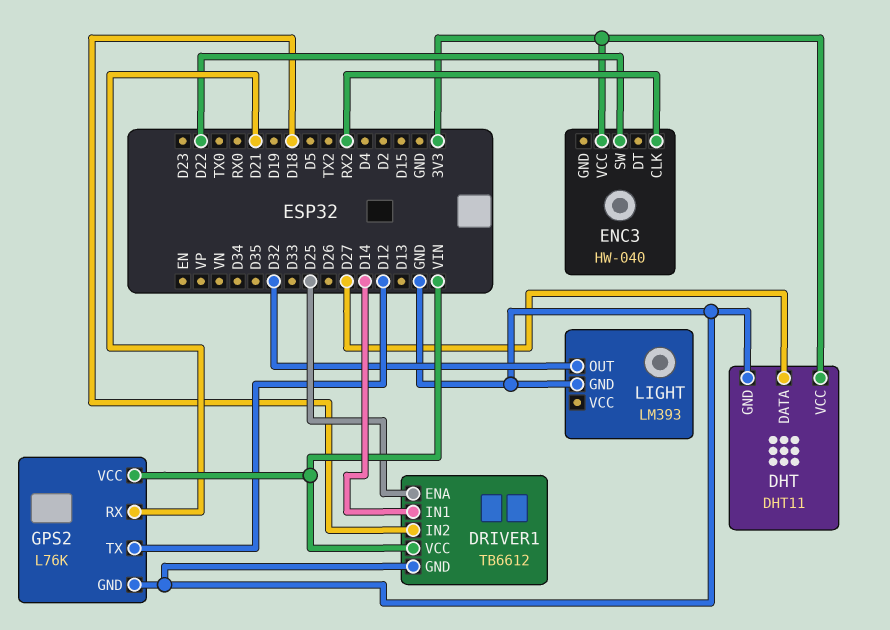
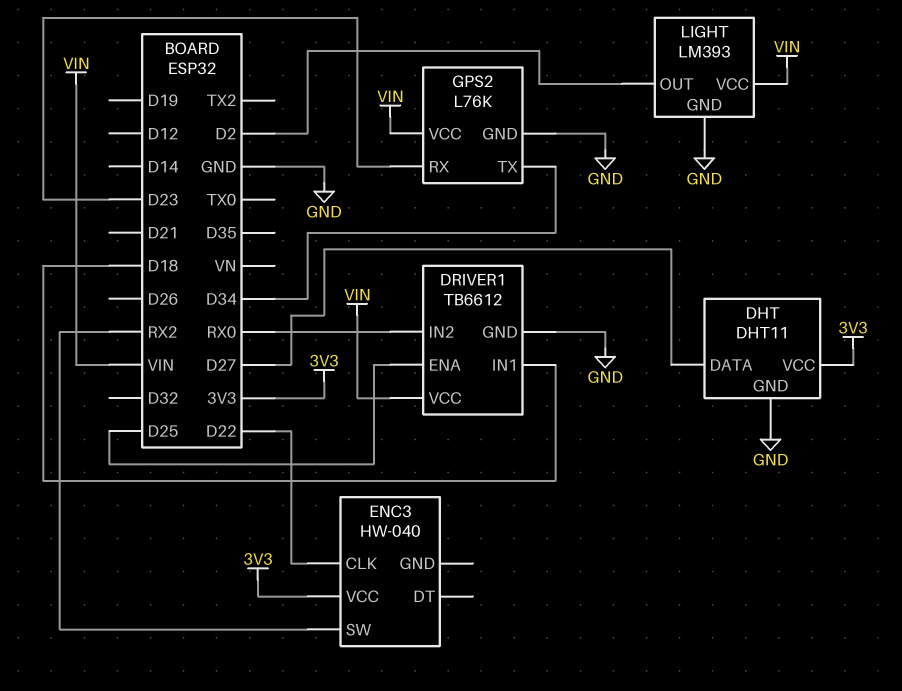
DRIVER1 pin IN1: D14 -> D18
DRIVER1 pin IN2: D18 -> RX0
ENC3 pin CLK: RX2 -> D22
ENC3 pin SW: D22 -> RX2
GPS2 pin RX: D21 -> D23
GPS2 pin TX: D12 -> D34
LIGHT pin OUT: D32 -> D2
LIGHT pin VCC: none -> VIN

